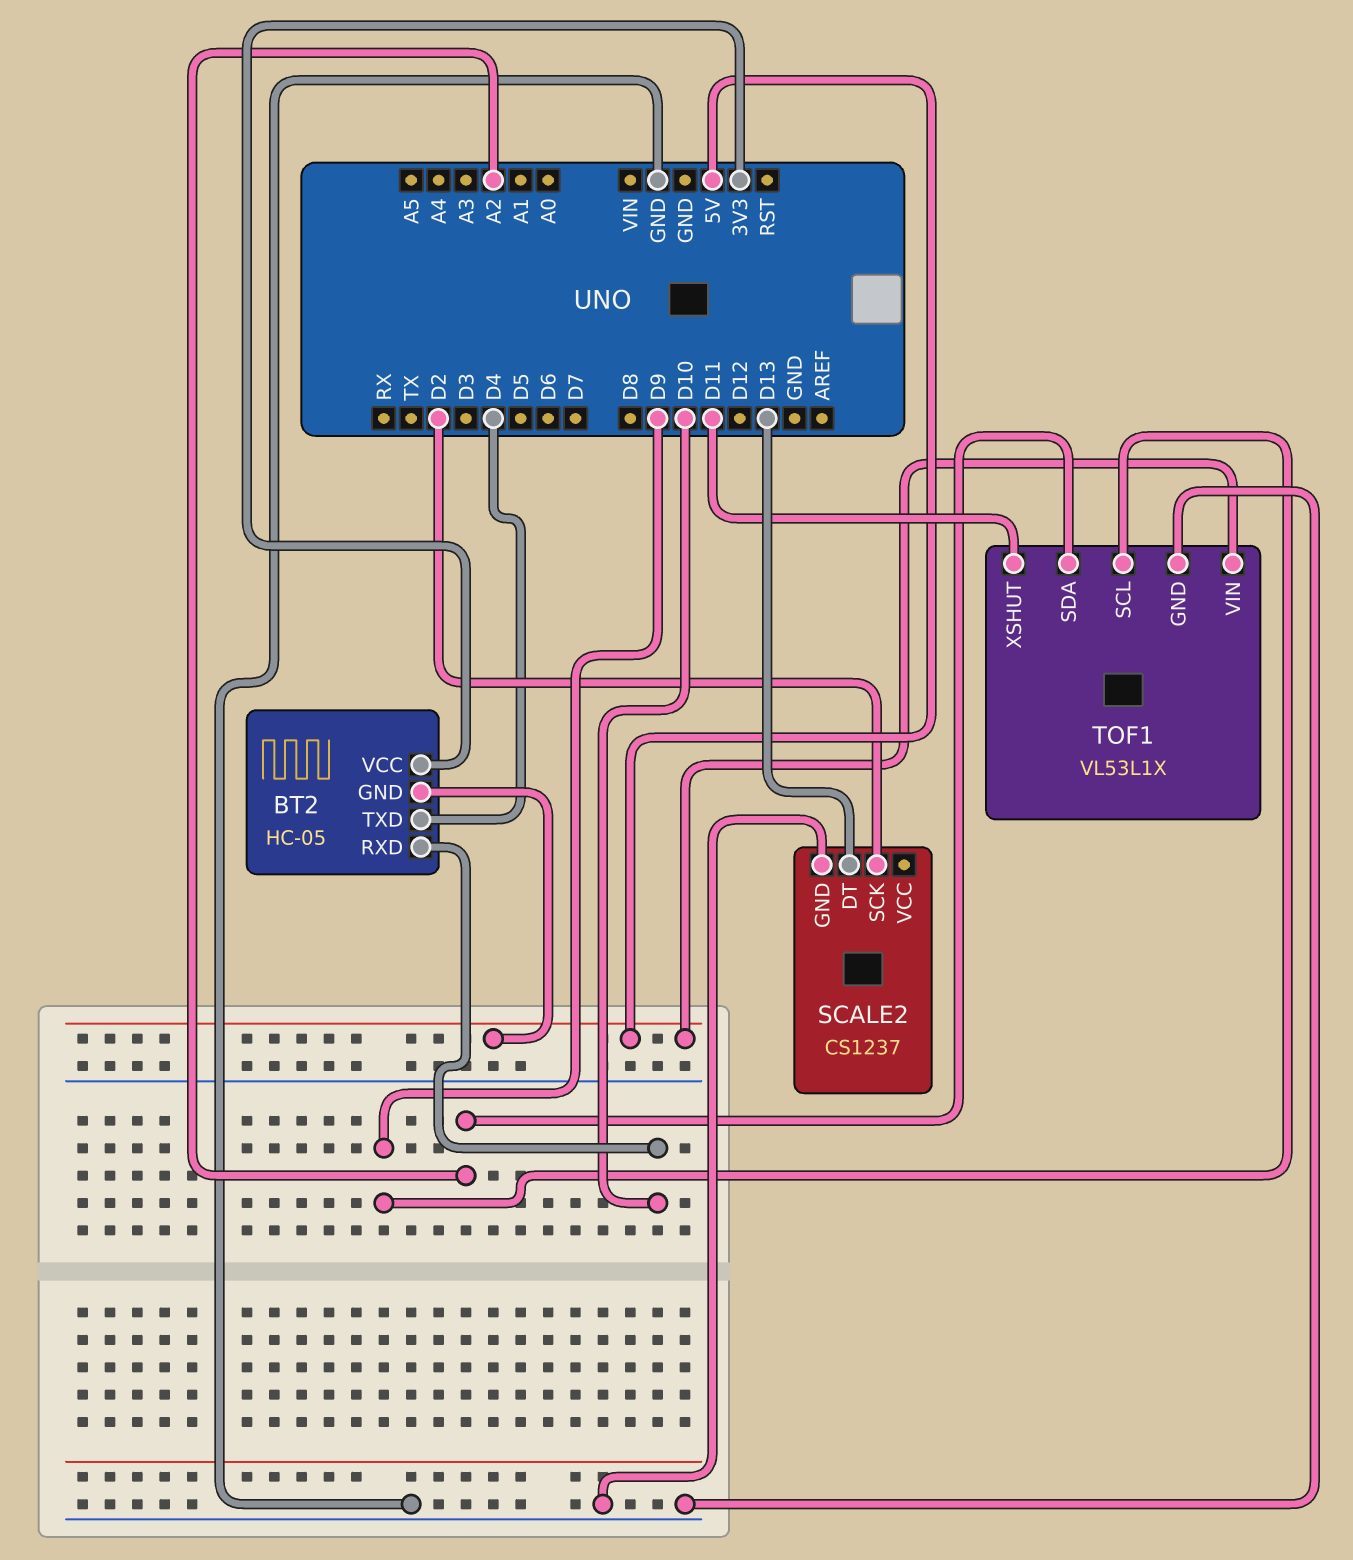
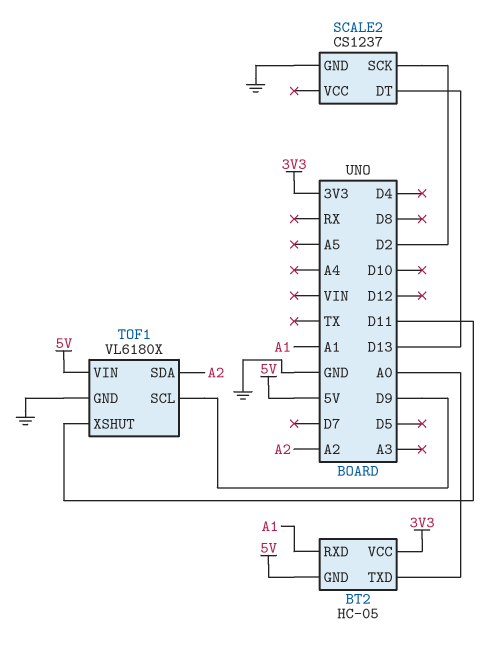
BT2 pin RXD: D10 -> A1
BT2 pin TXD: D4 -> A0
TOF1: VL53L1X -> VL6180X

